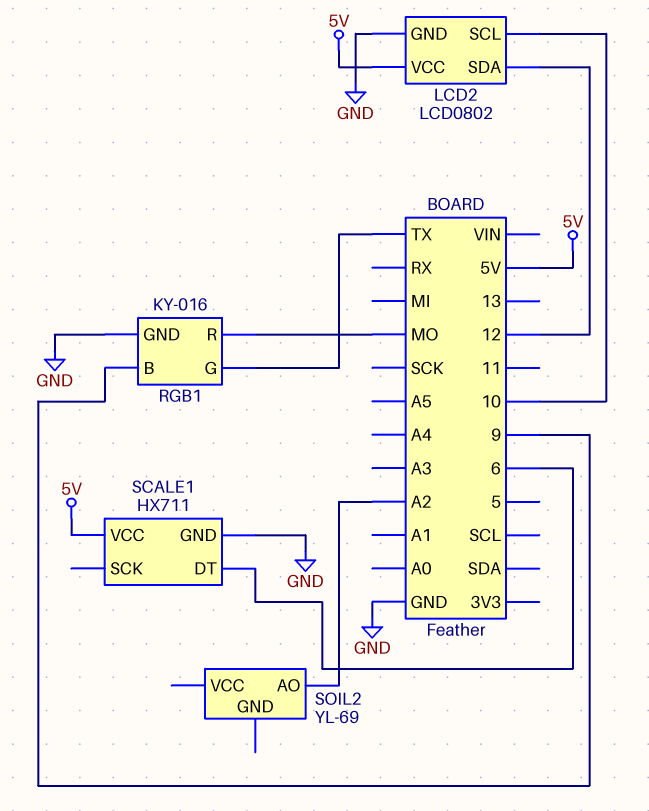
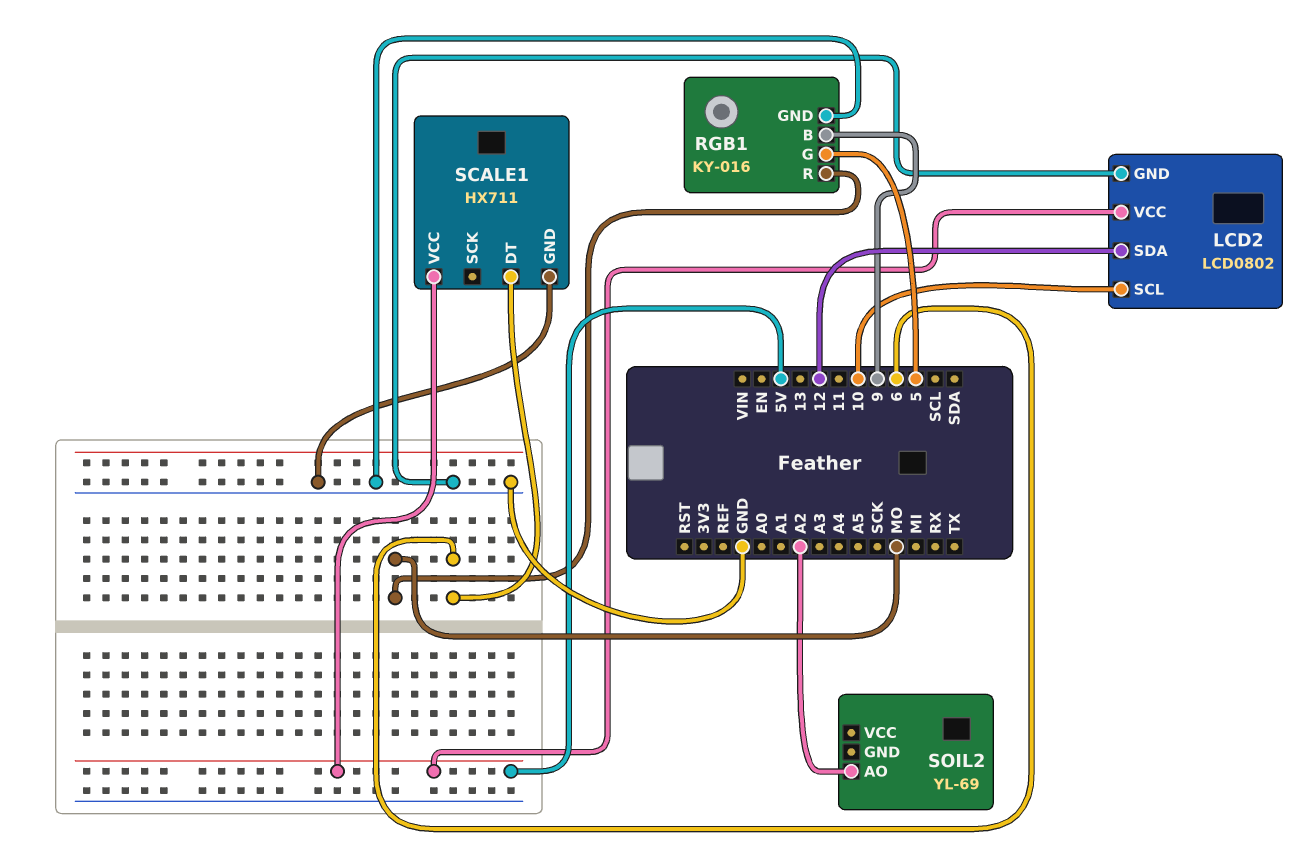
RGB1 pin G: TX -> 5

